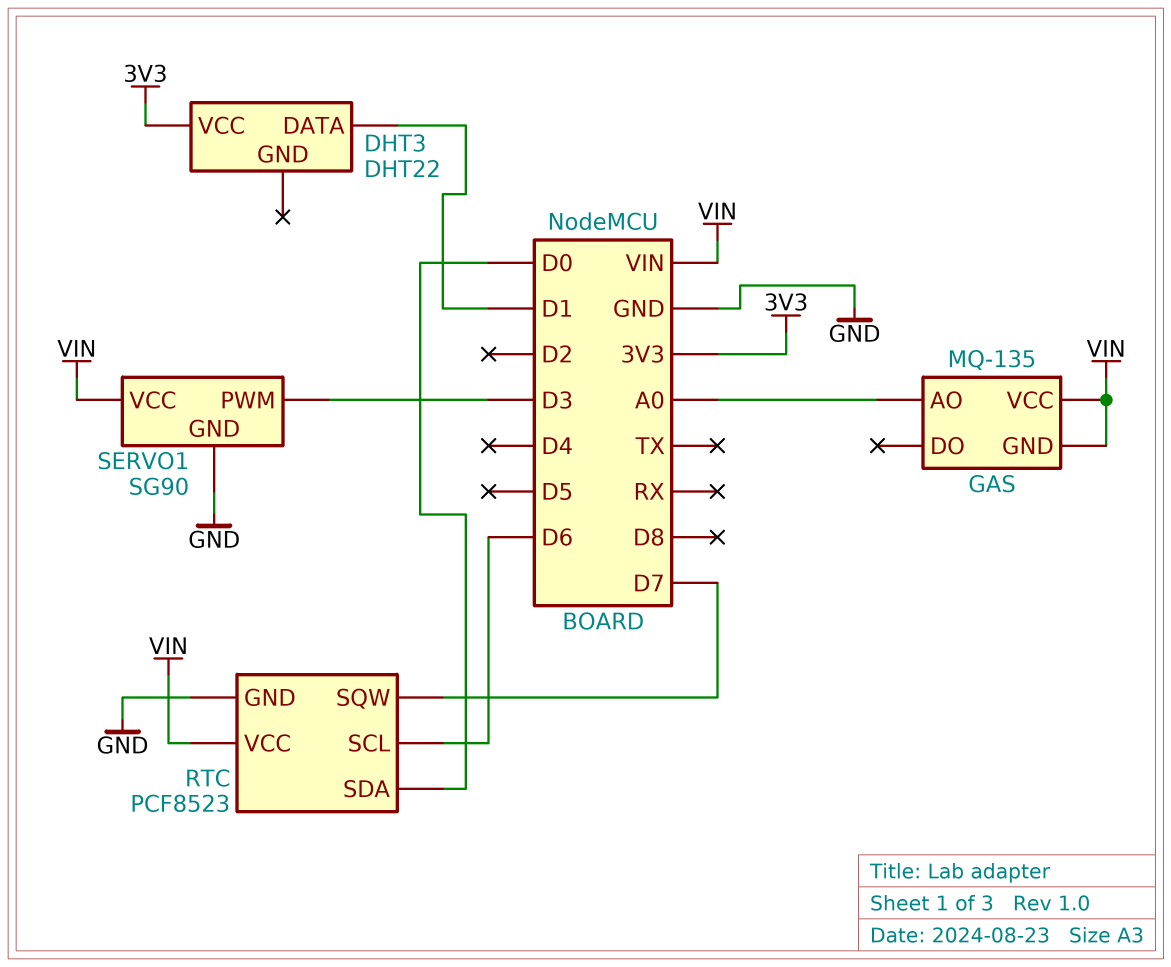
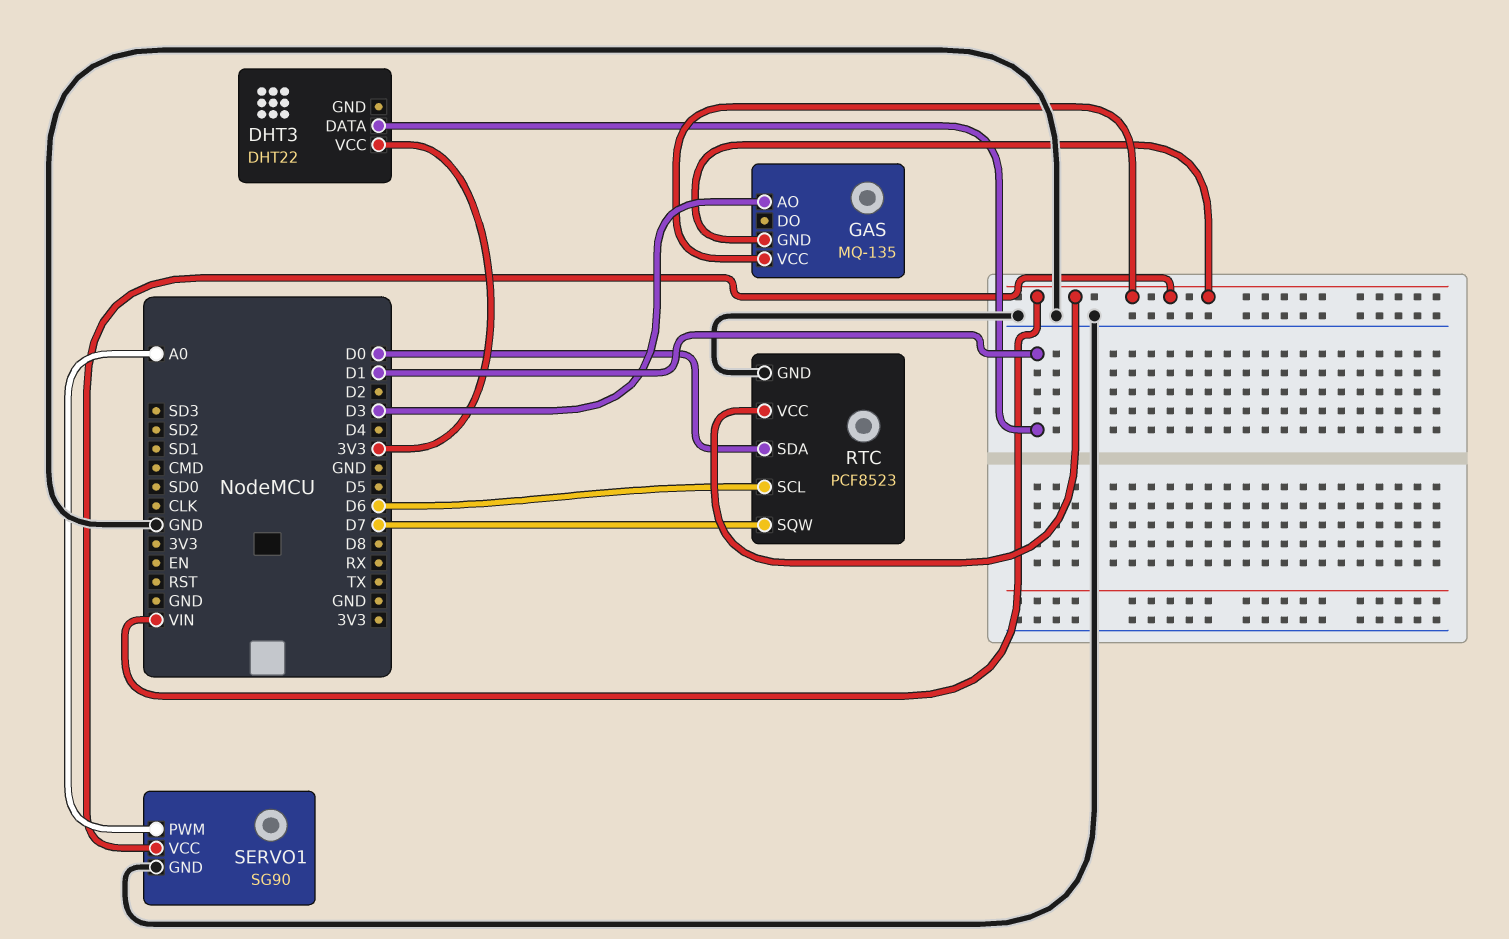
GAS pin AO: A0 -> D3
SERVO1 pin PWM: D3 -> A0

